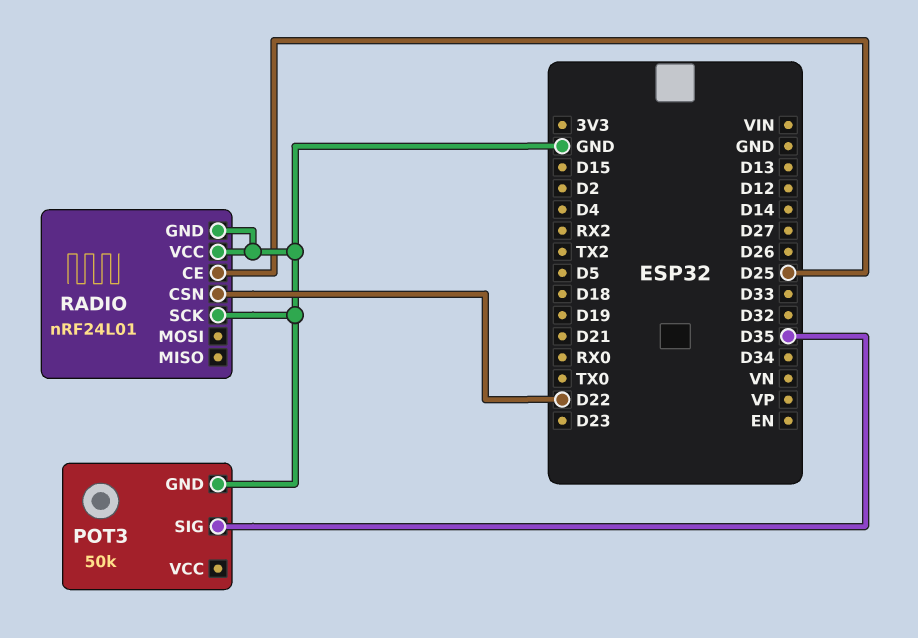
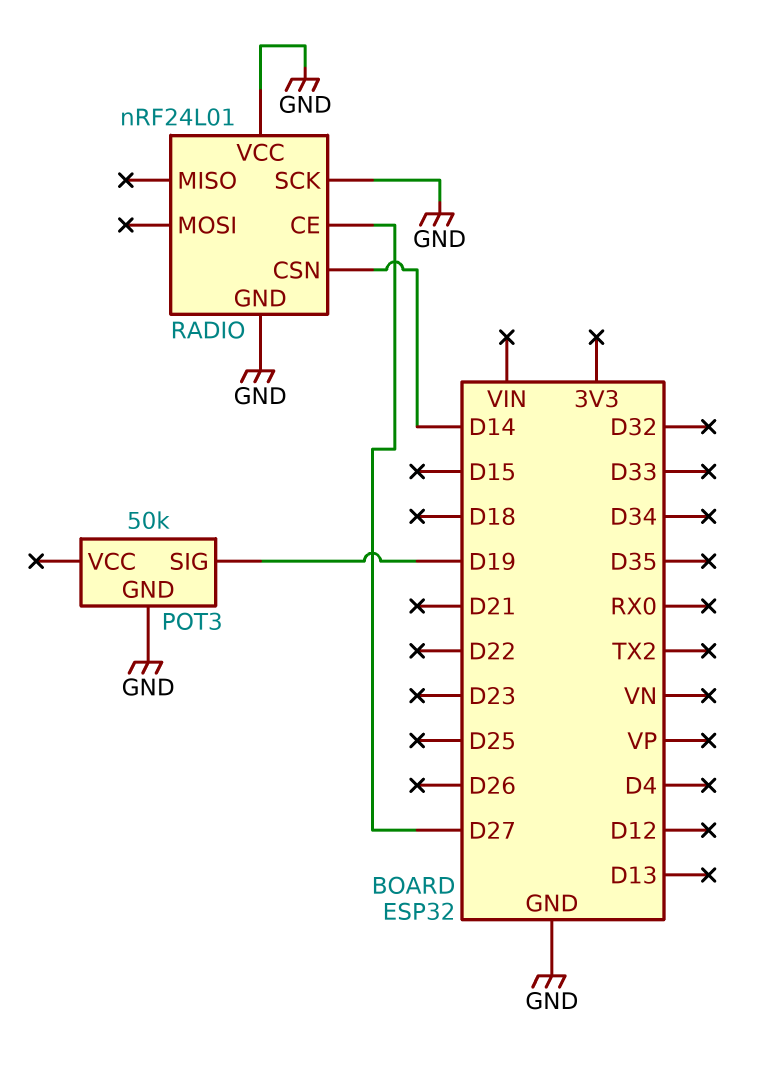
POT3 pin SIG: D35 -> D19
RADIO pin CE: D25 -> D27
RADIO pin CSN: D22 -> D14

